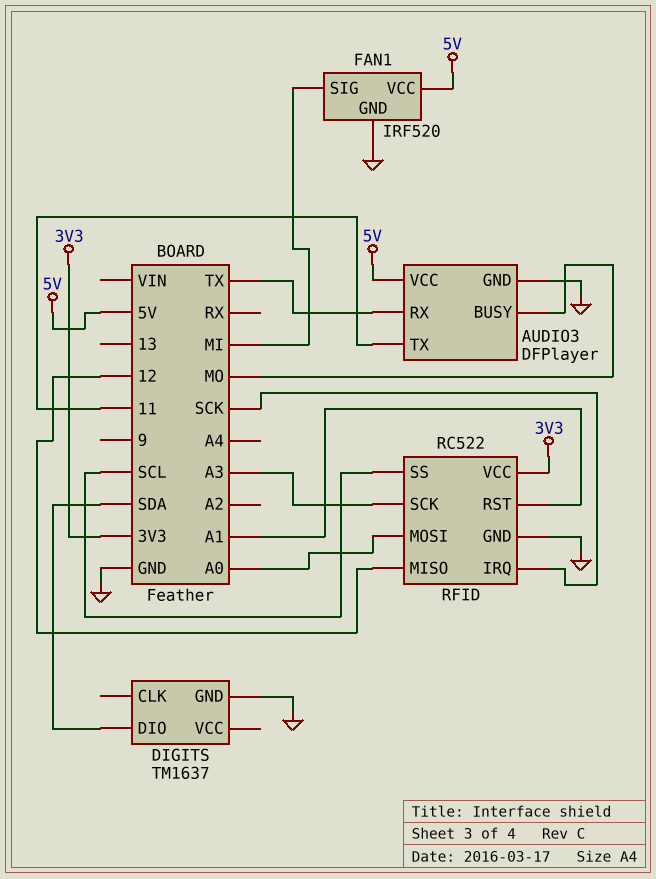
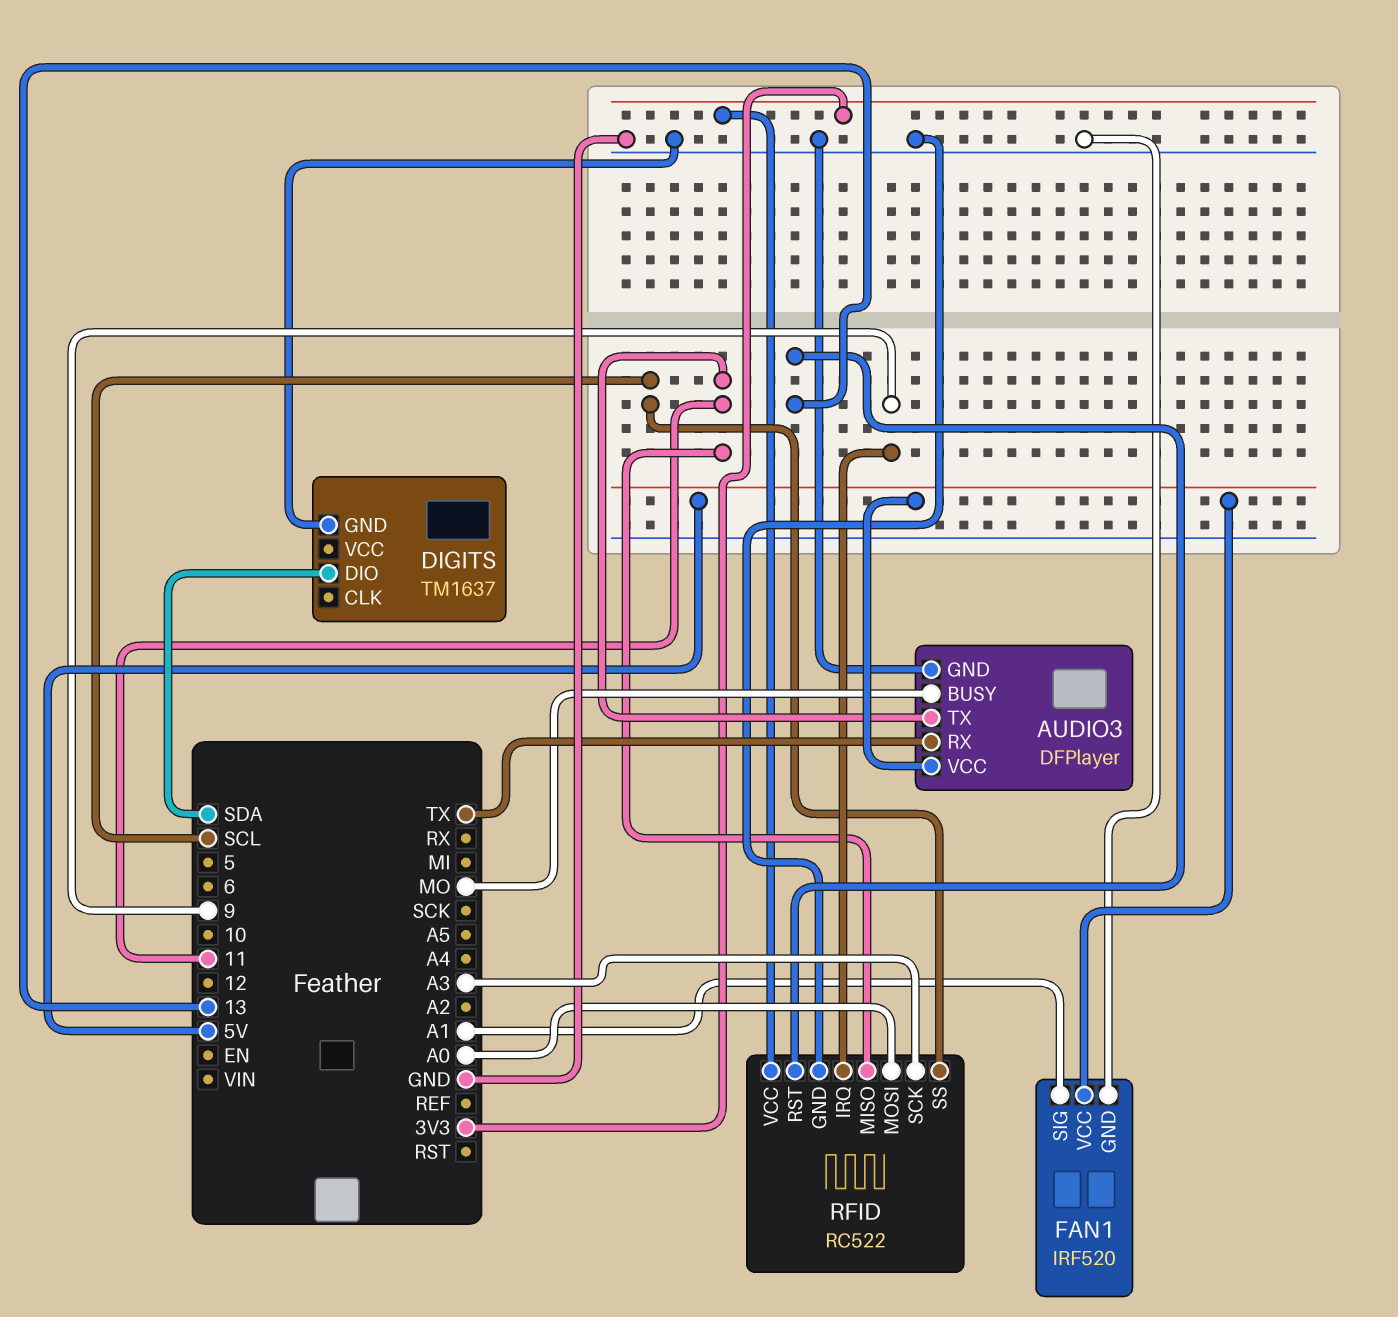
FAN1 pin SIG: MI -> A1
RFID pin IRQ: SCK -> 9
RFID pin MISO: 12 -> 11
RFID pin RST: A1 -> 13

